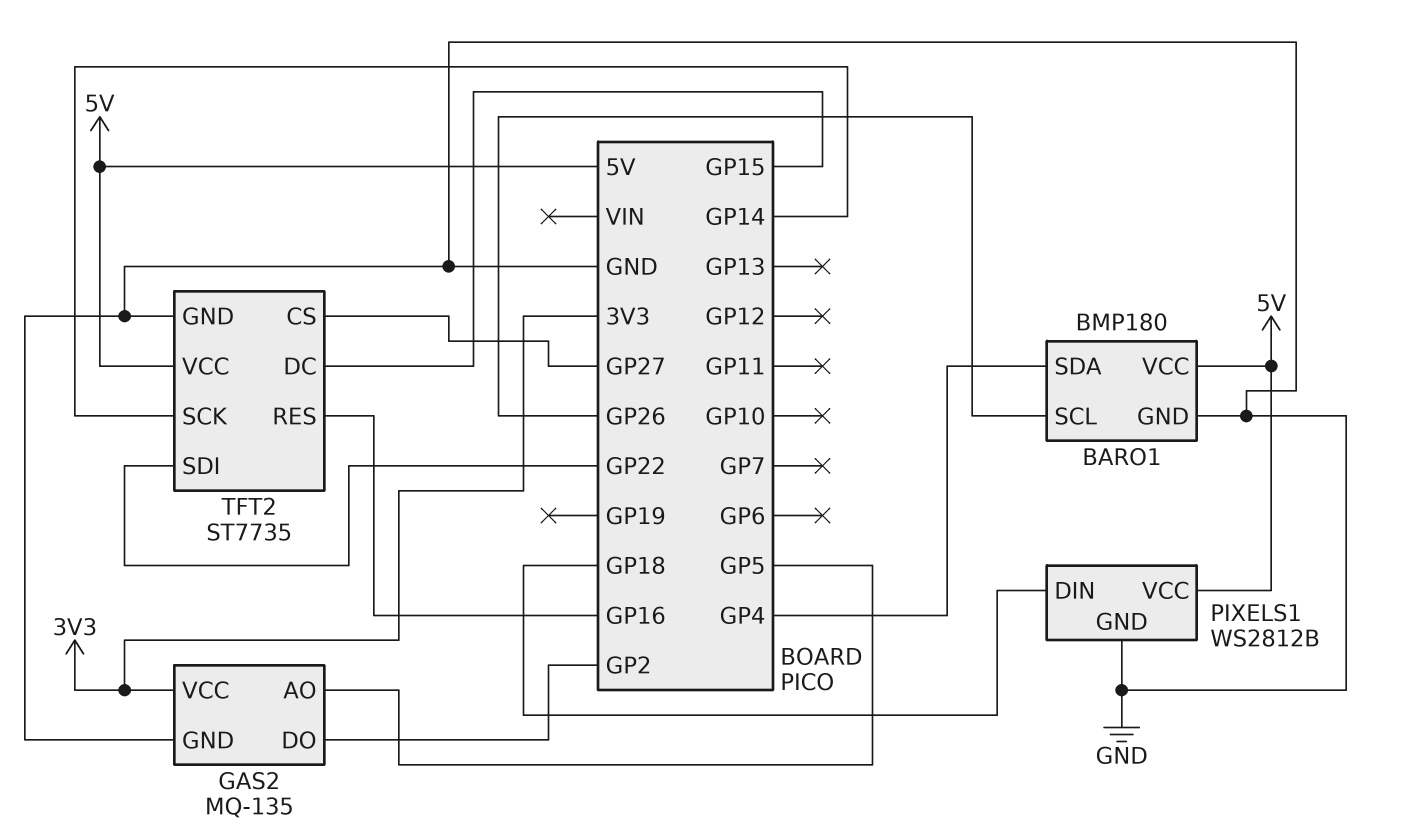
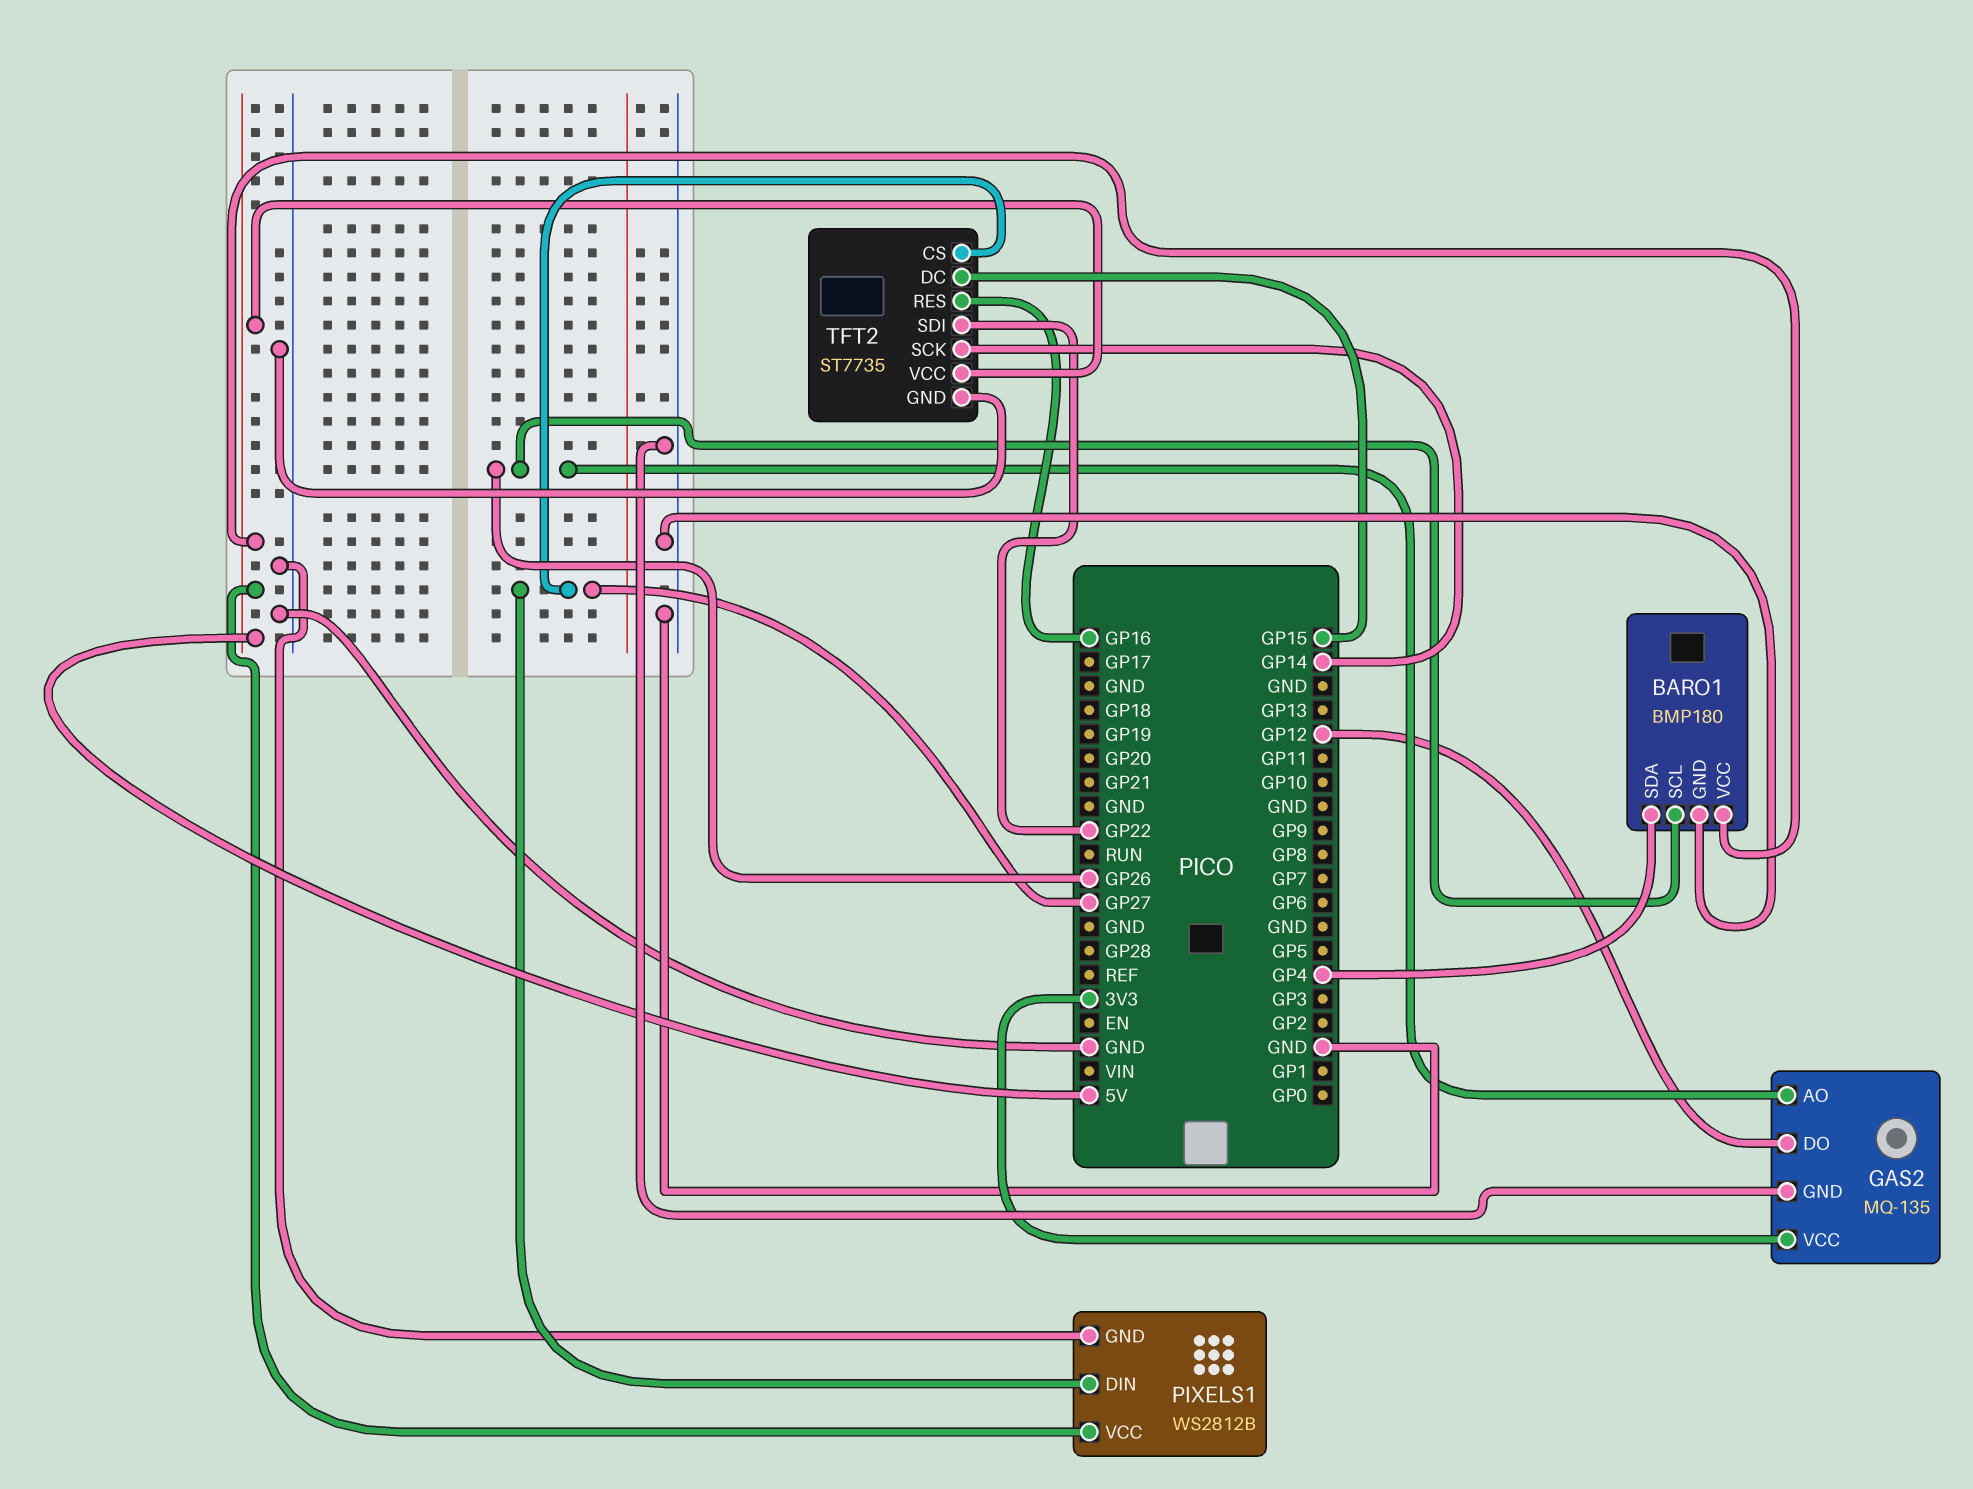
GAS2 pin AO: GP5 -> GP26
GAS2 pin DO: GP2 -> GP12
PIXELS1 pin DIN: GP18 -> GP27

